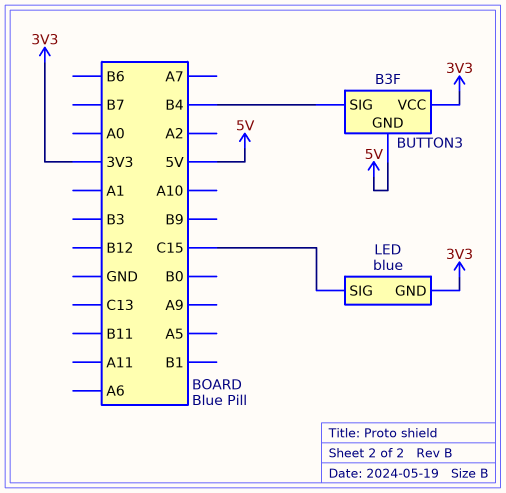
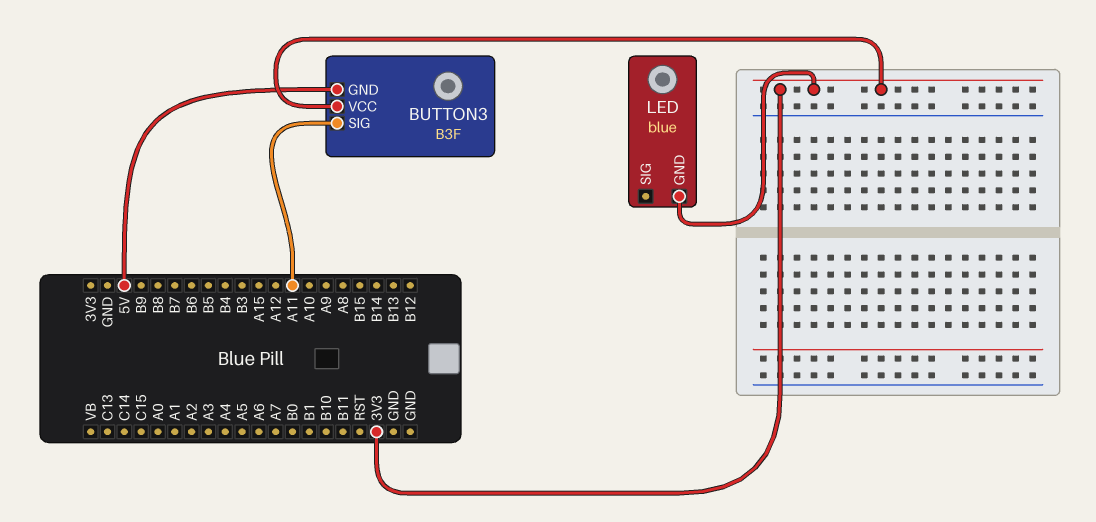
BUTTON3 pin SIG: B4 -> A11
LED pin SIG: C15 -> none

